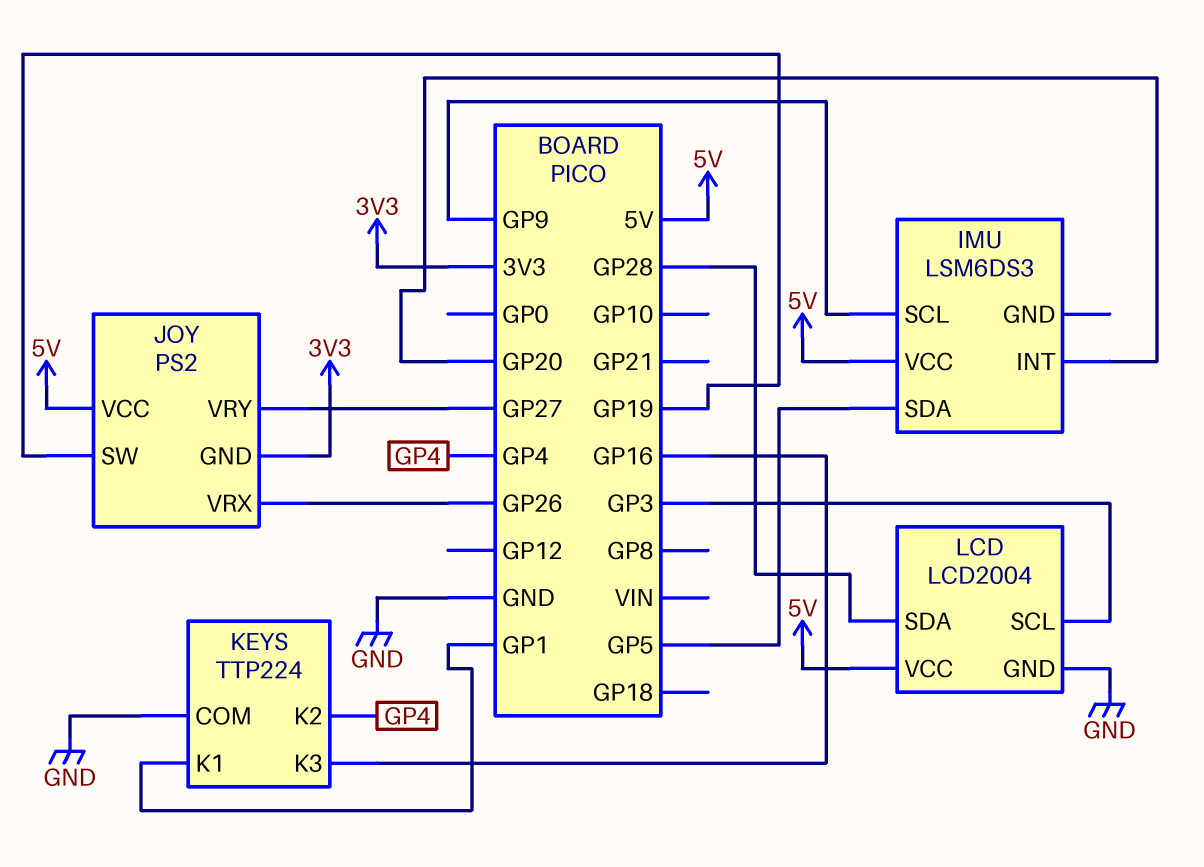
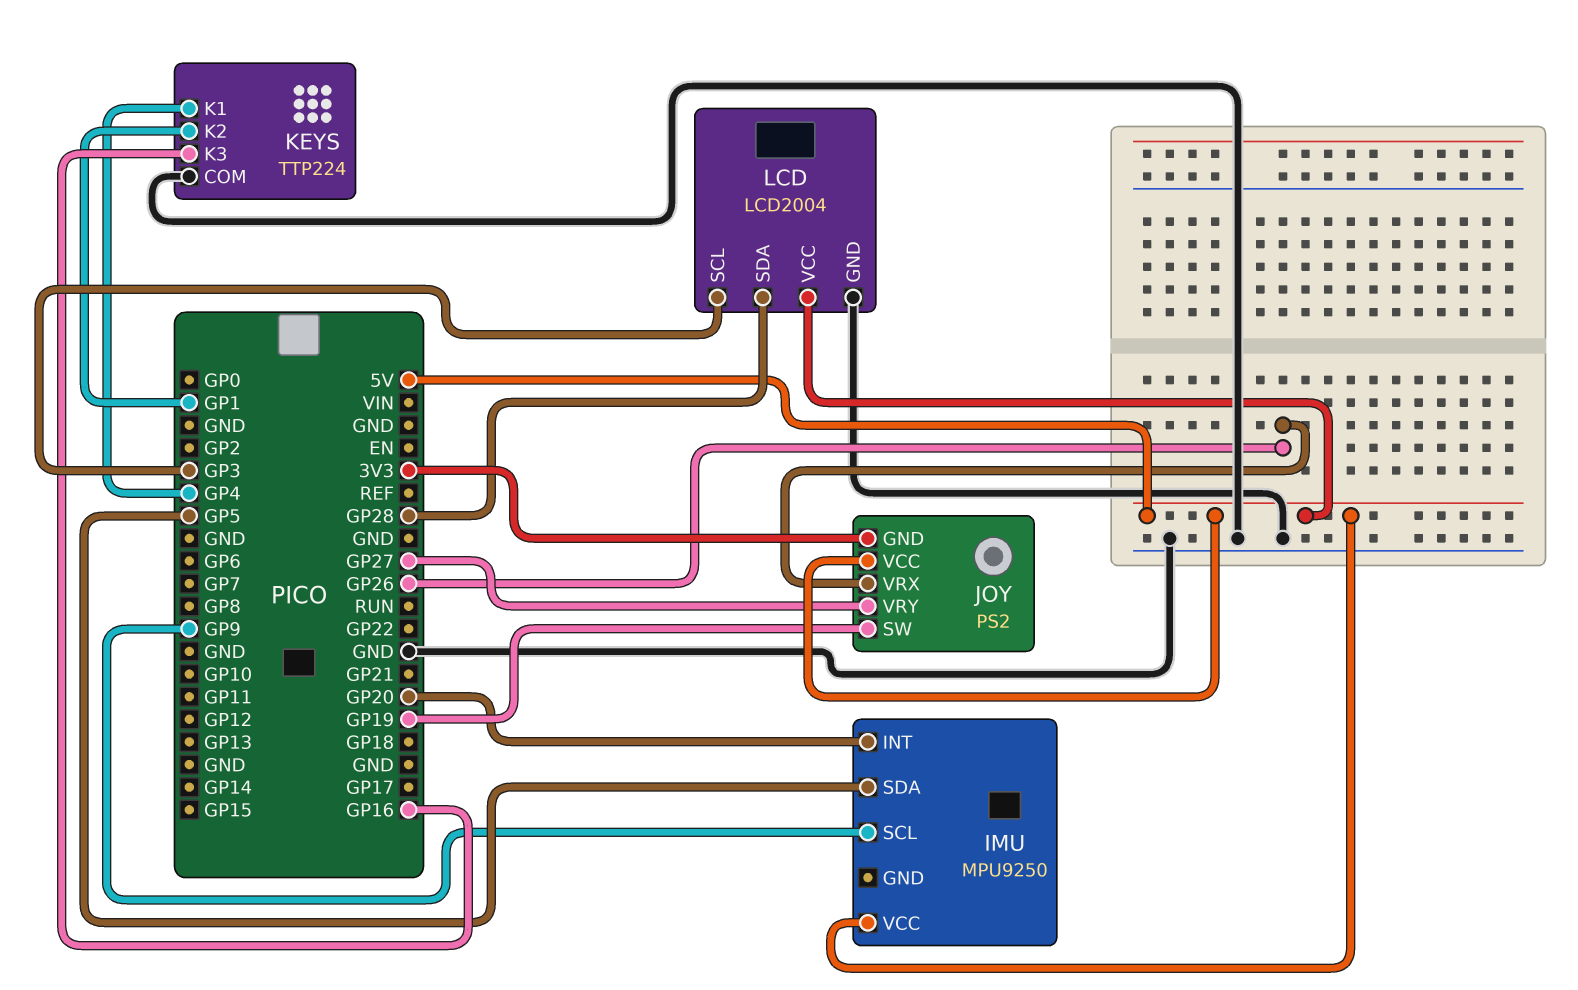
IMU: LSM6DS3 -> MPU9250
KEYS pin K1: GP1 -> GP4
KEYS pin K2: GP4 -> GP1

